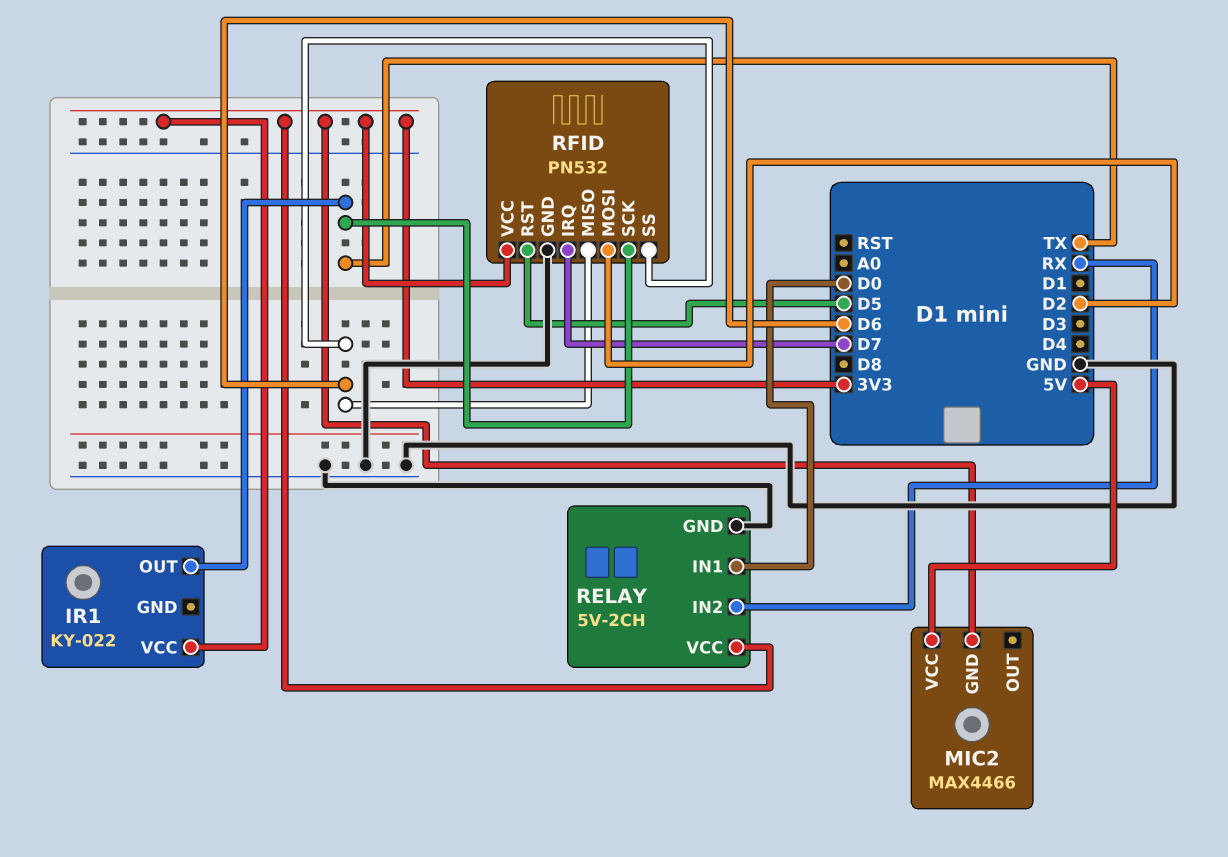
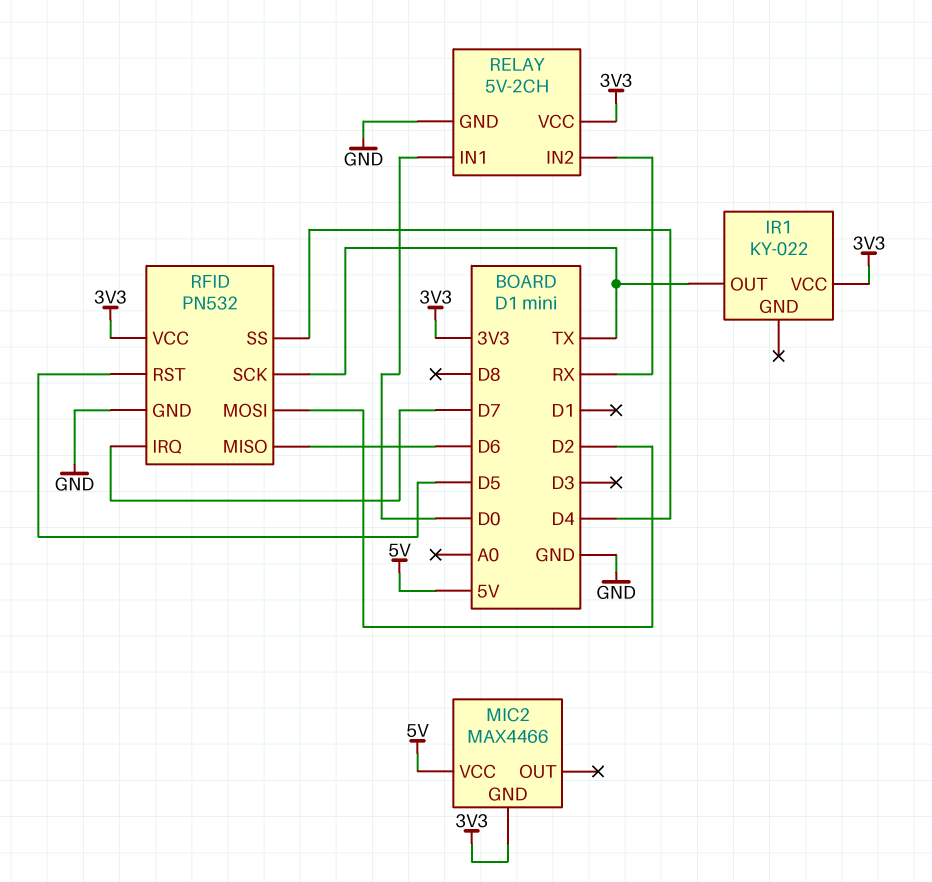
RFID pin SS: D6 -> D4

